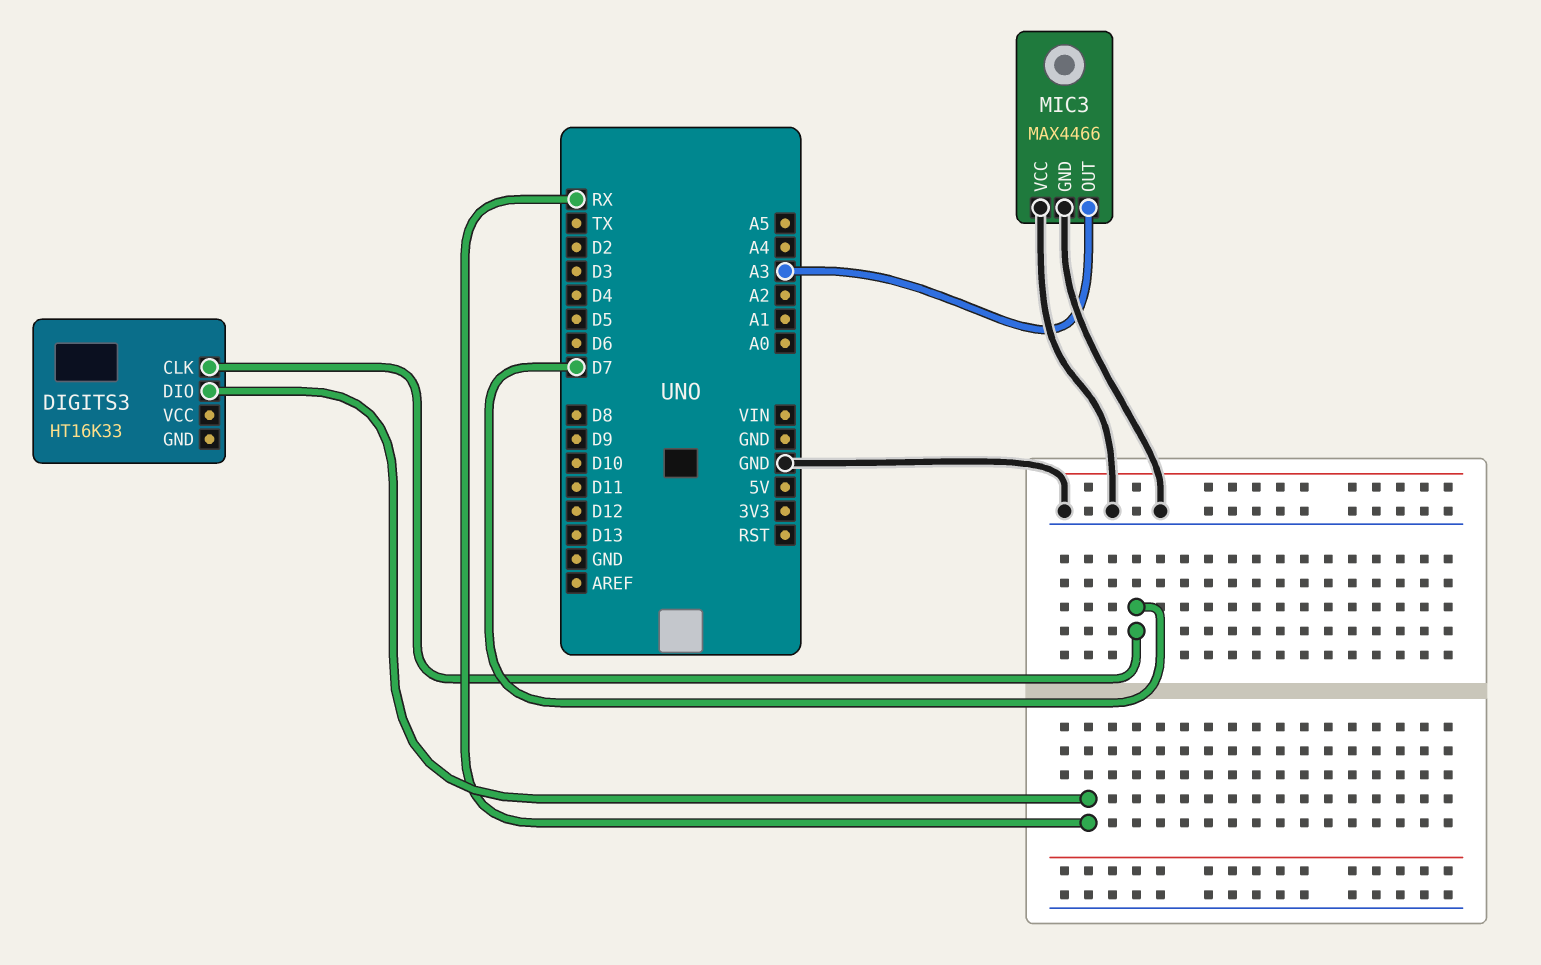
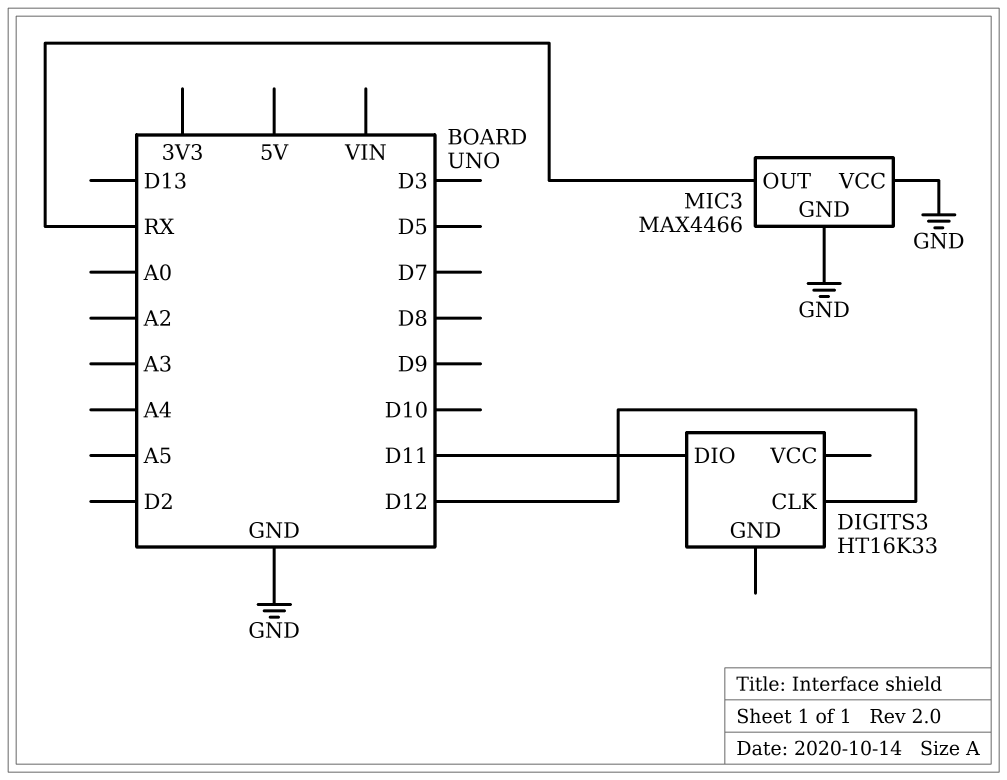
DIGITS3 pin CLK: D7 -> D12
DIGITS3 pin DIO: RX -> D11
MIC3 pin OUT: A3 -> RX

